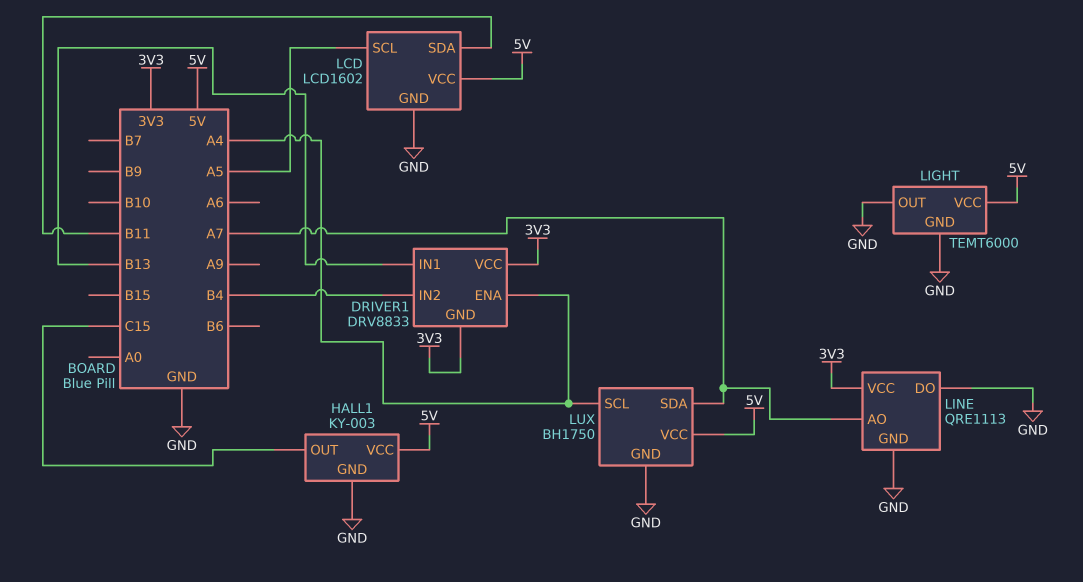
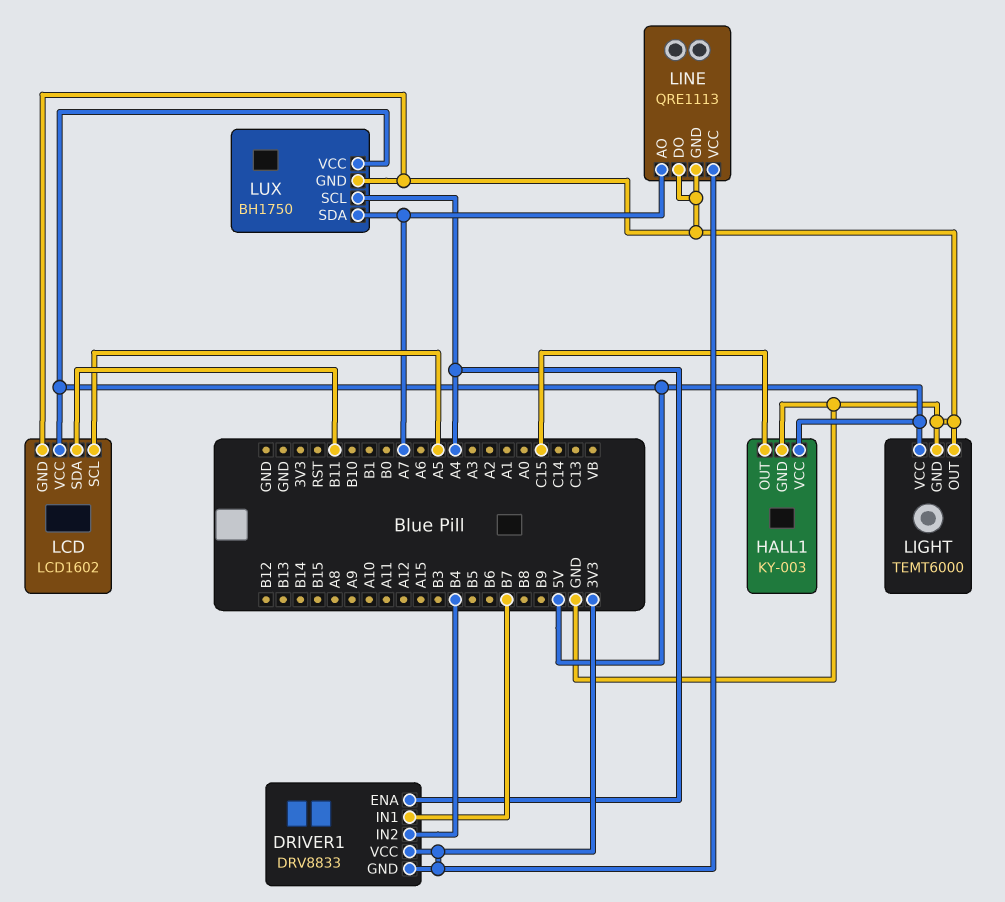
DRIVER1 pin IN1: B13 -> B7

